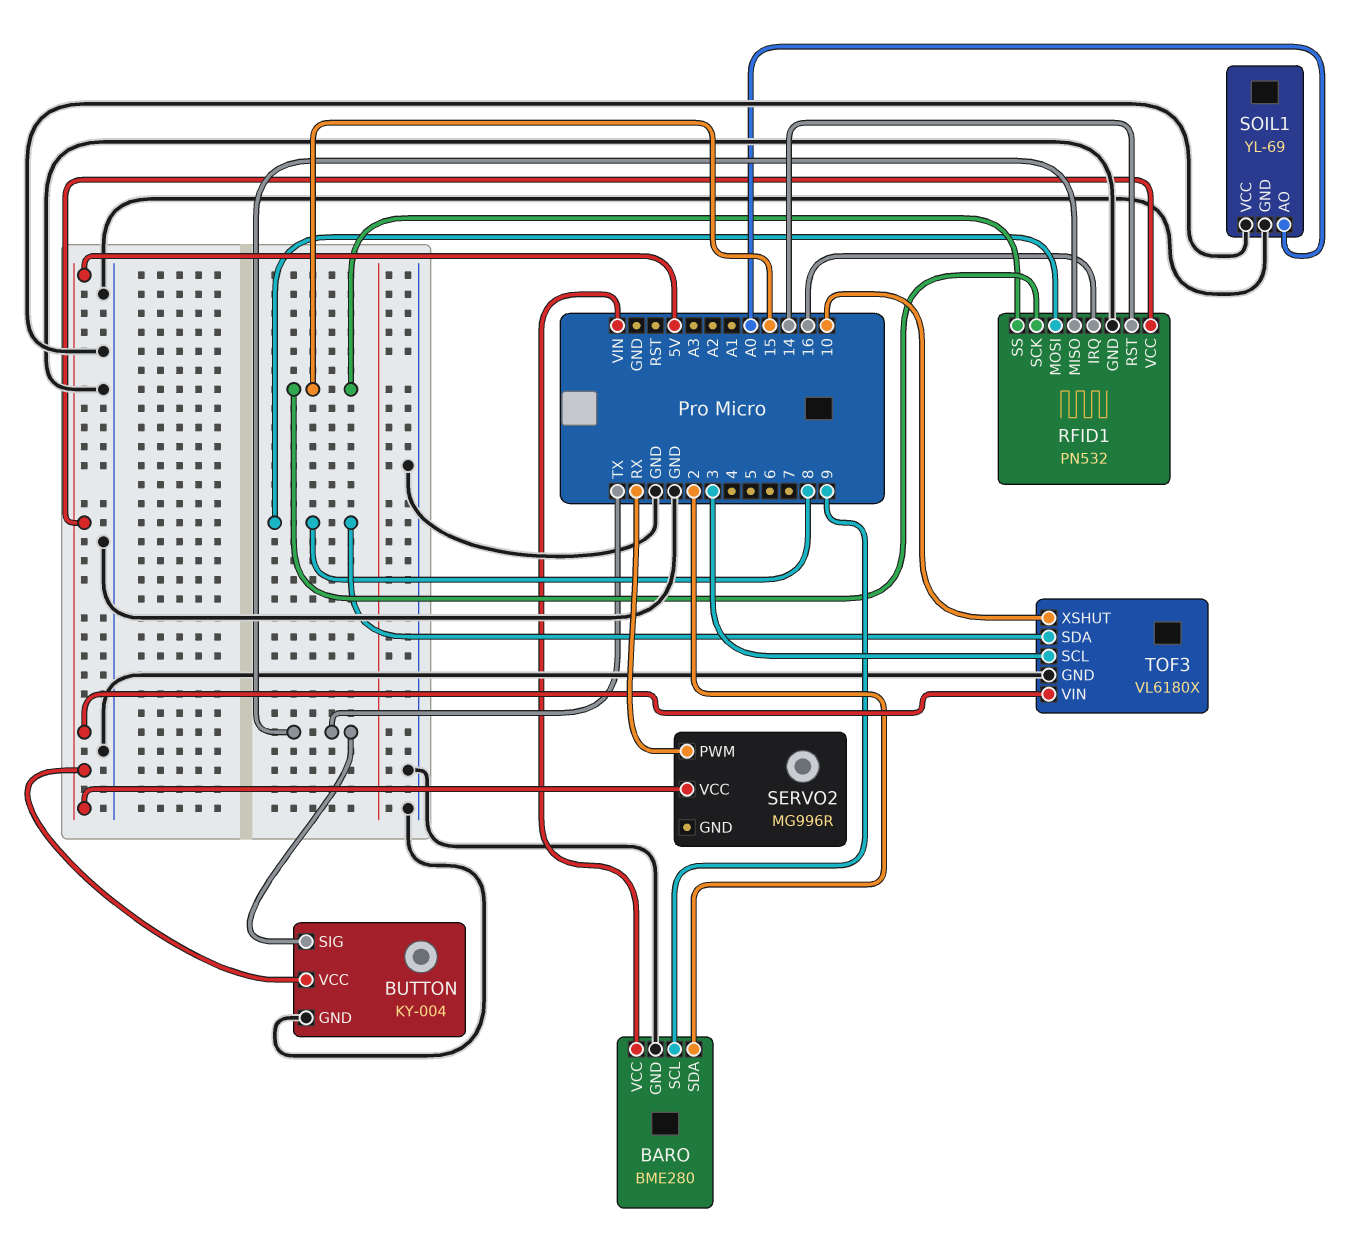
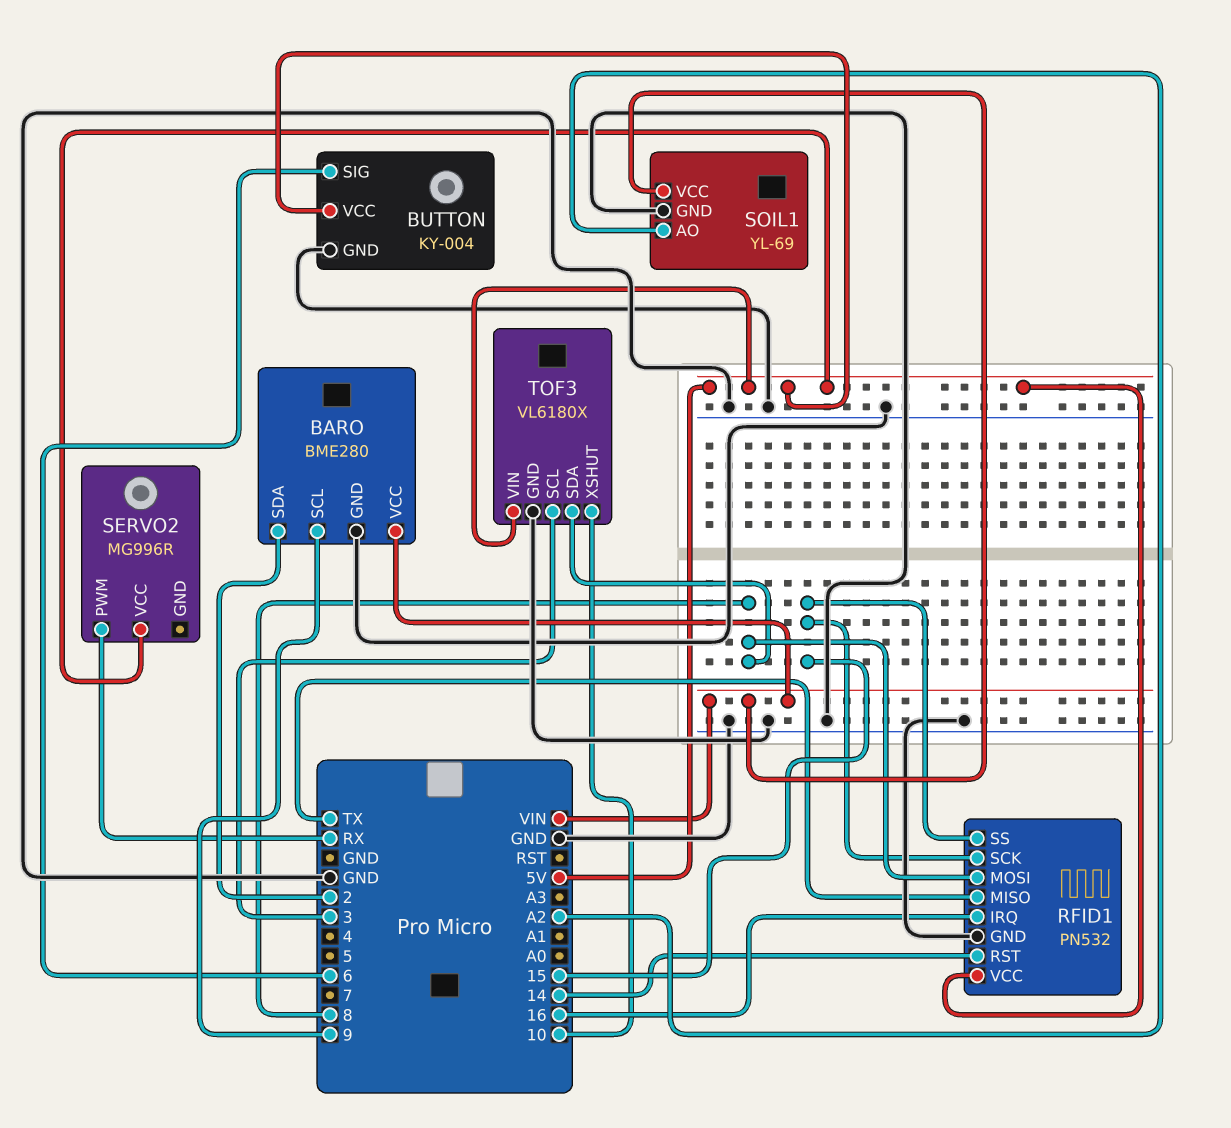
BUTTON pin SIG: TX -> 6
SOIL1 pin AO: A0 -> A2
SOIL1 pin VCC: GND -> VIN

